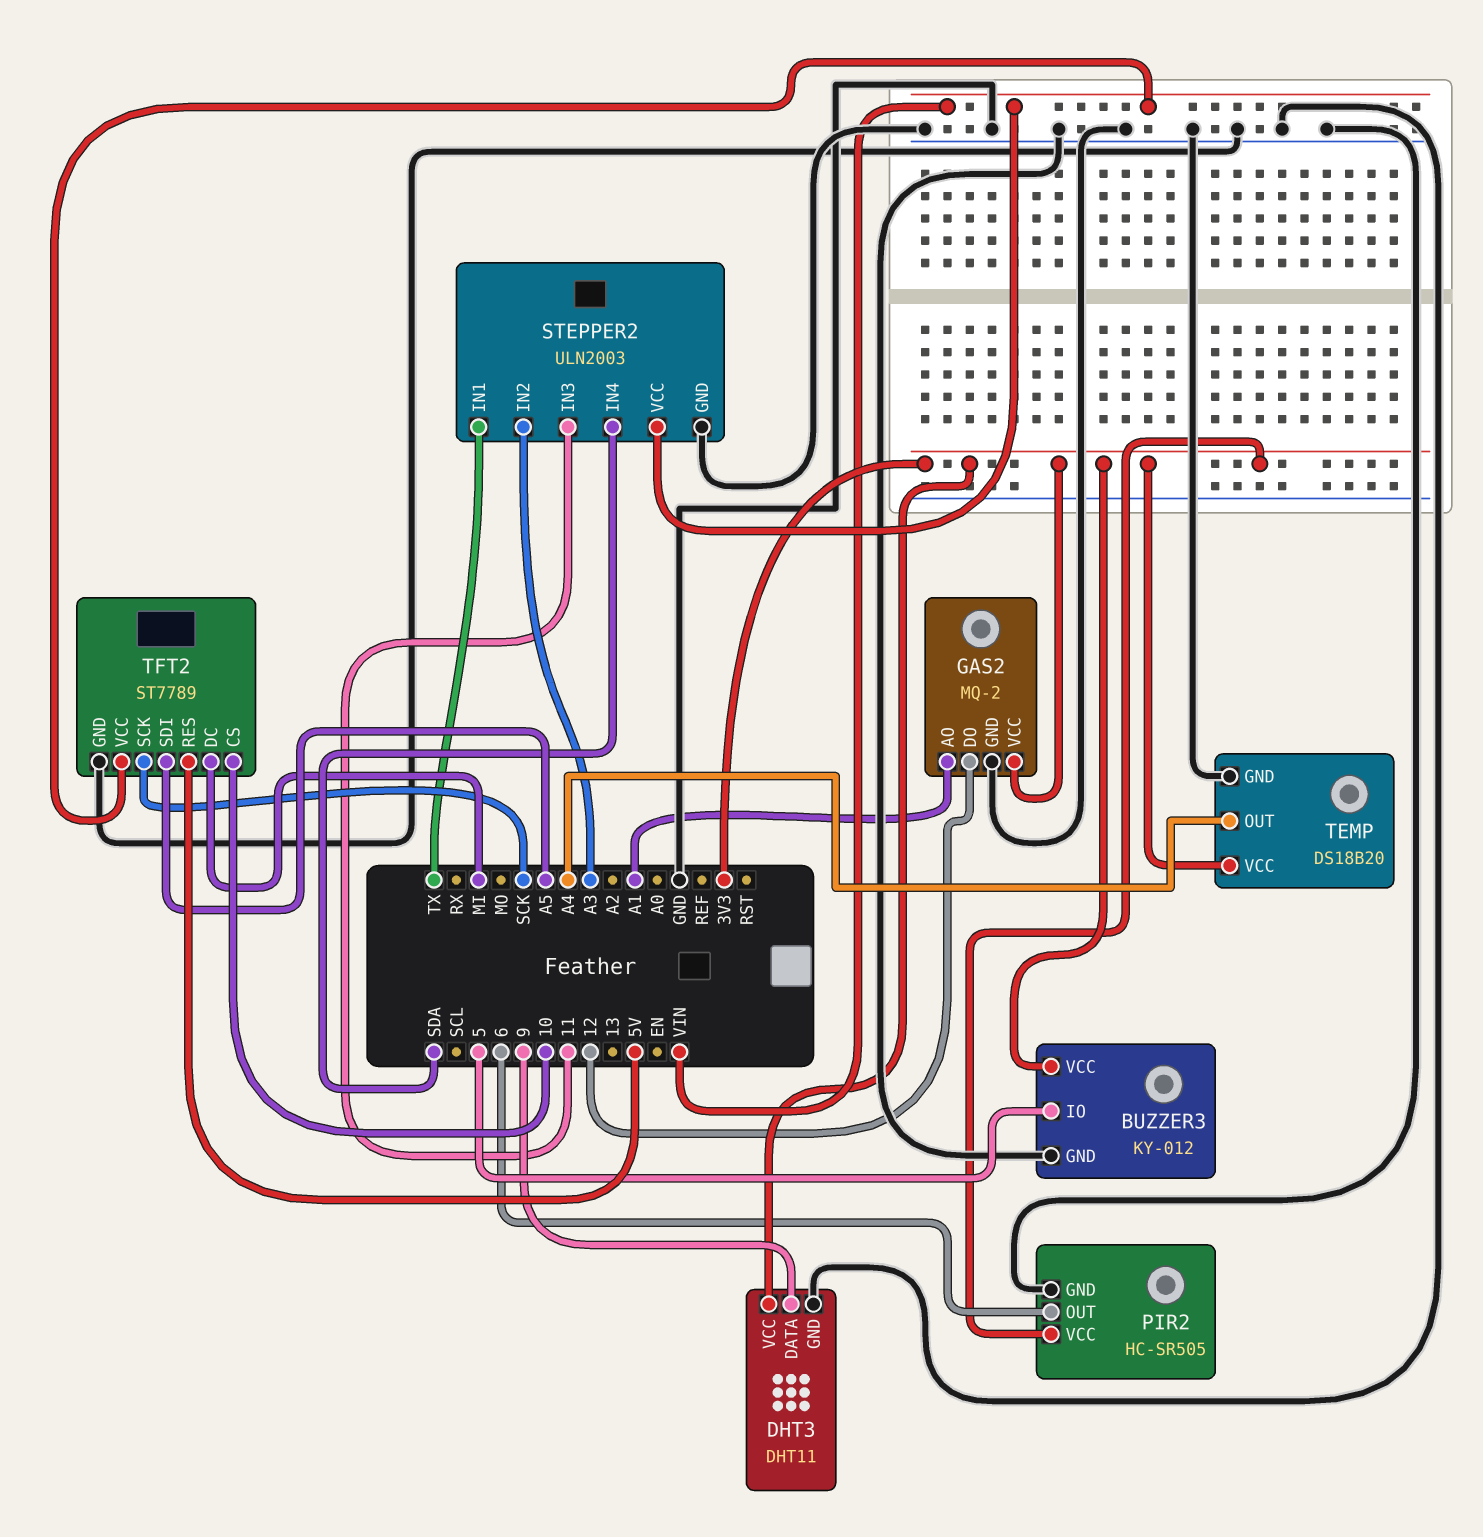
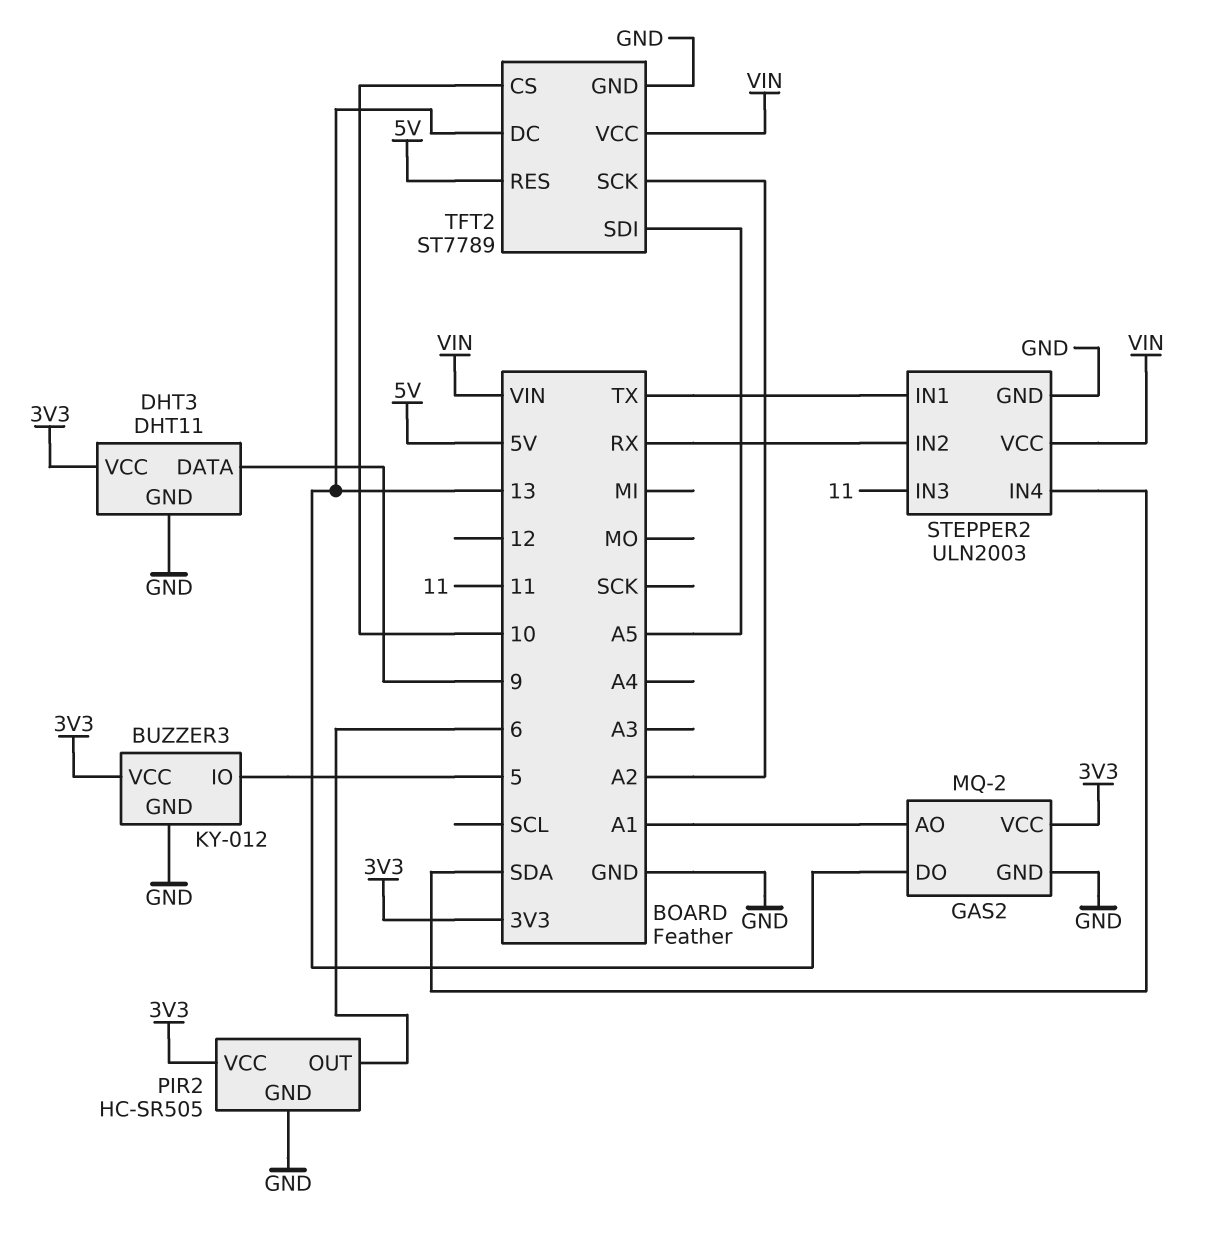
GAS2 pin DO: 12 -> 13
STEPPER2 pin IN2: A3 -> RX
TEMP: DS18B20 -> none
TEMP pin GND: GND -> none
TEMP pin OUT: A4 -> none
TEMP pin VCC: 3V3 -> none
TFT2 pin DC: MI -> 13
TFT2 pin SCK: SCK -> A2

